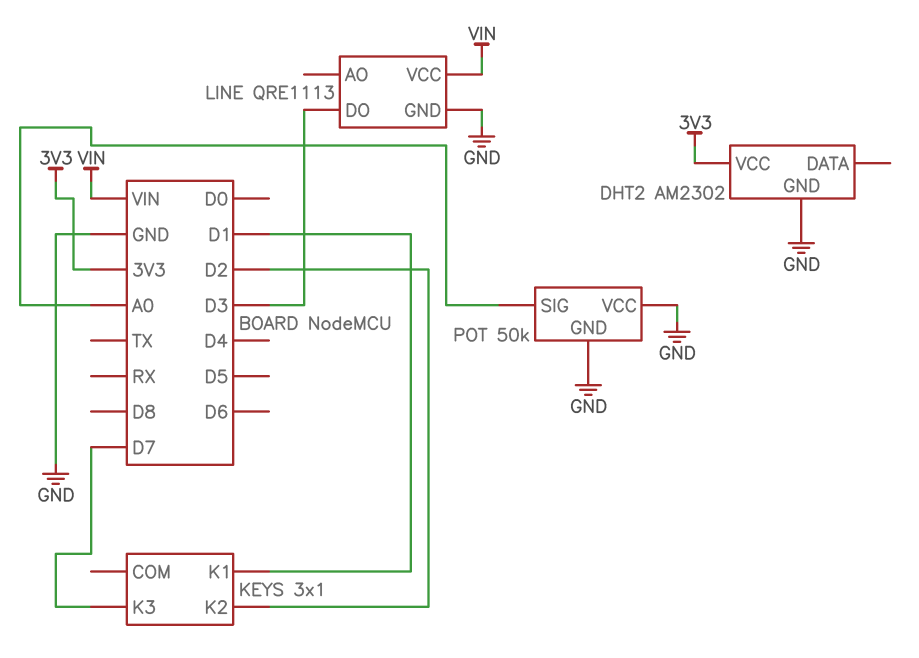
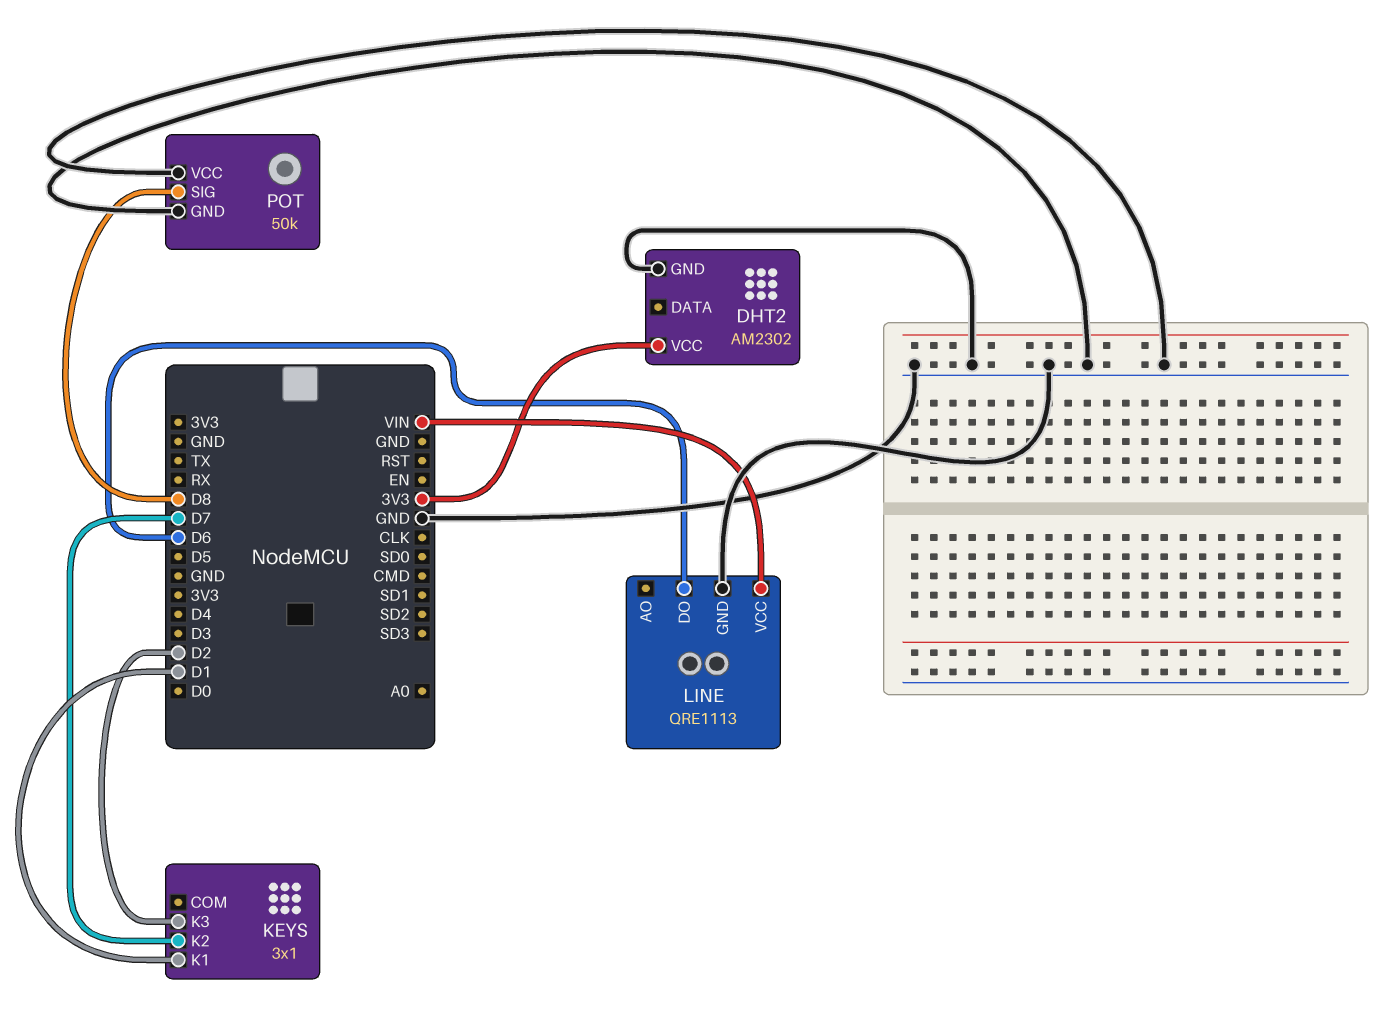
KEYS pin K2: D2 -> D7
KEYS pin K3: D7 -> D2
LINE pin DO: D3 -> D6
POT pin SIG: A0 -> D8

